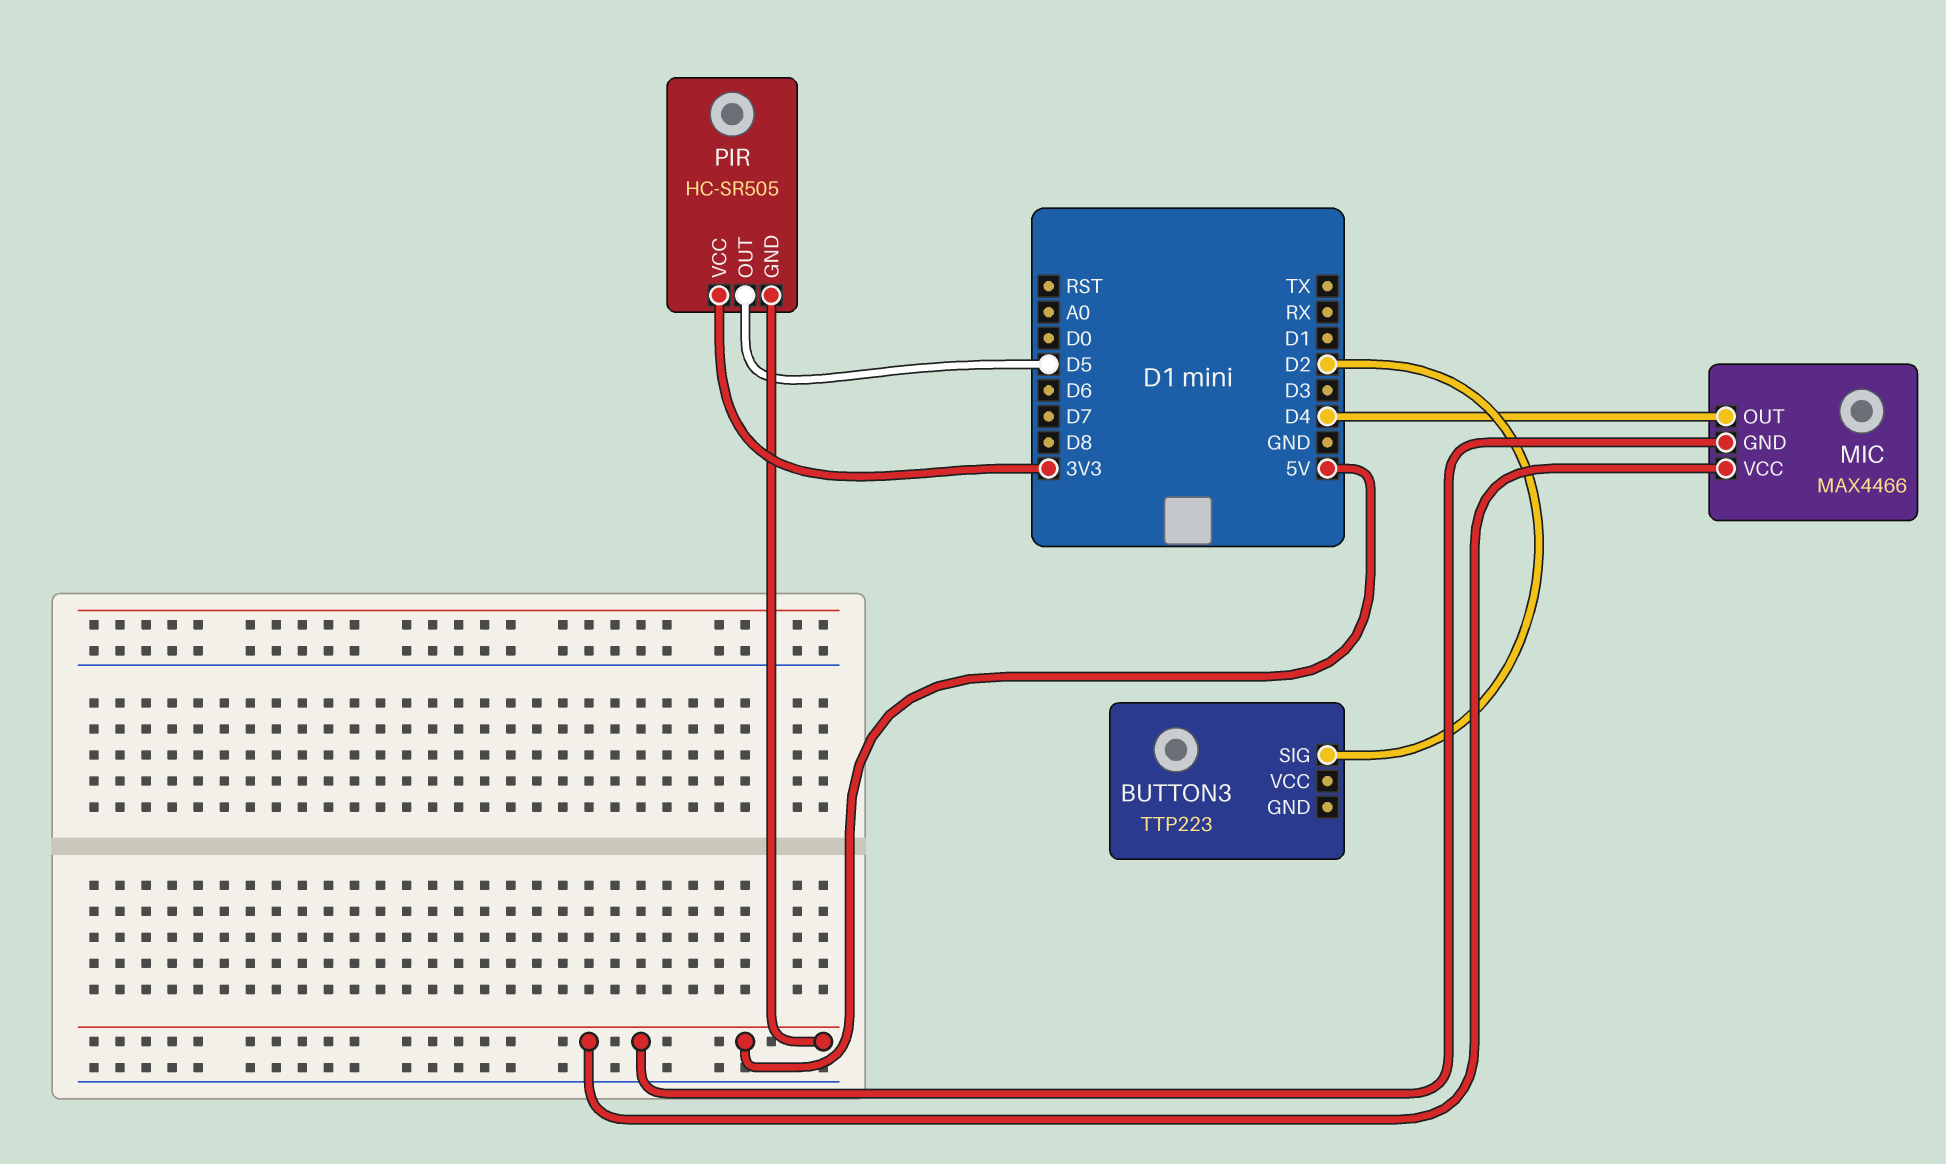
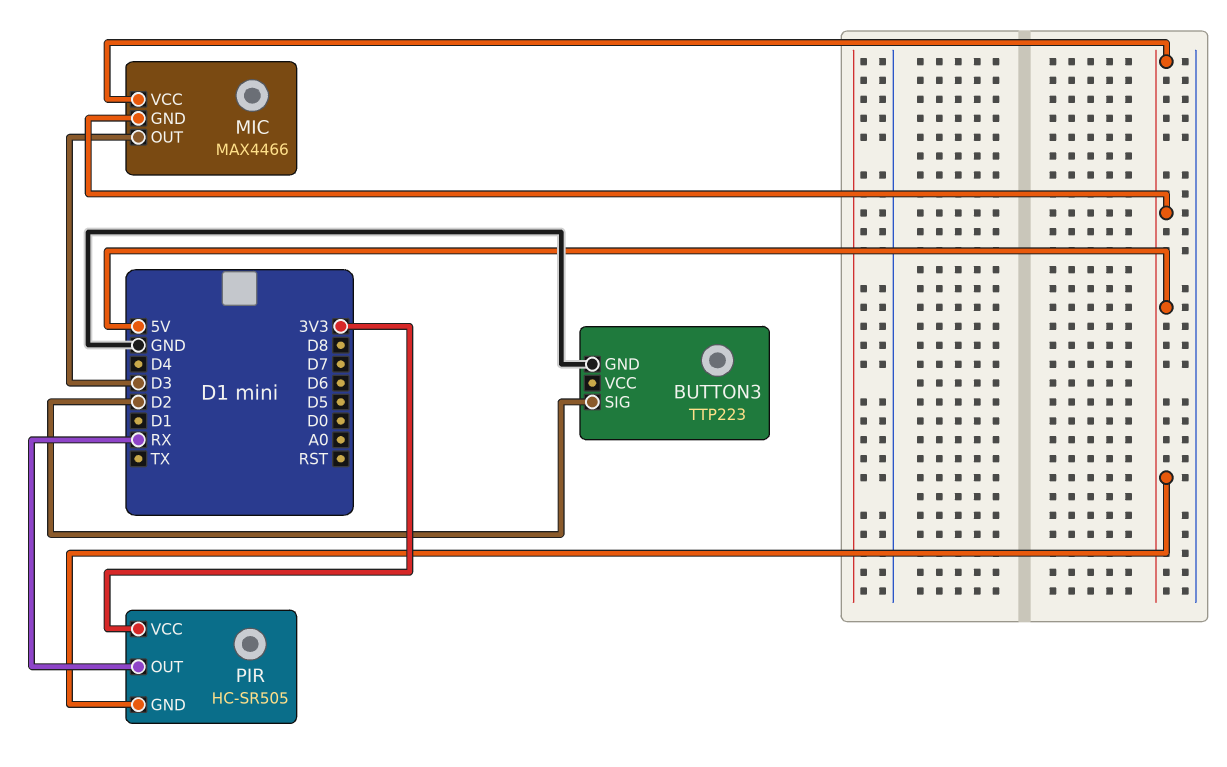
BUTTON3 pin GND: none -> GND
MIC pin OUT: D4 -> D3
PIR pin OUT: D5 -> RX

